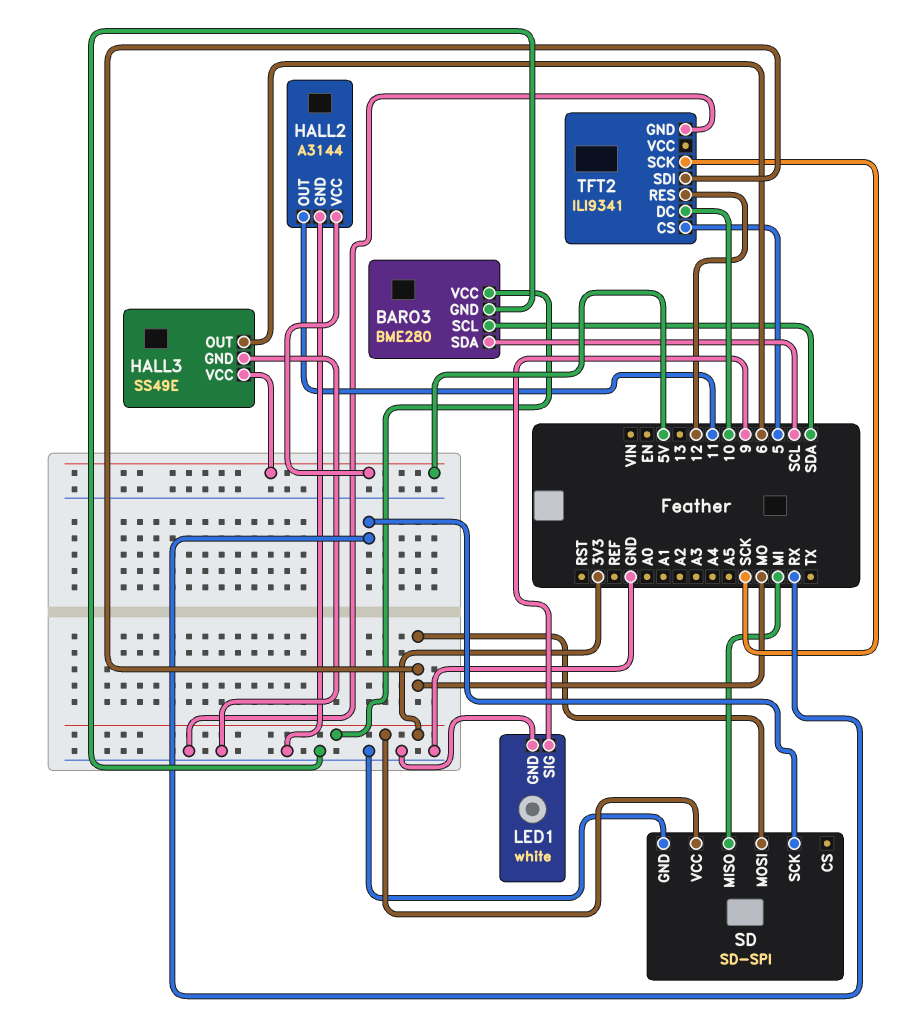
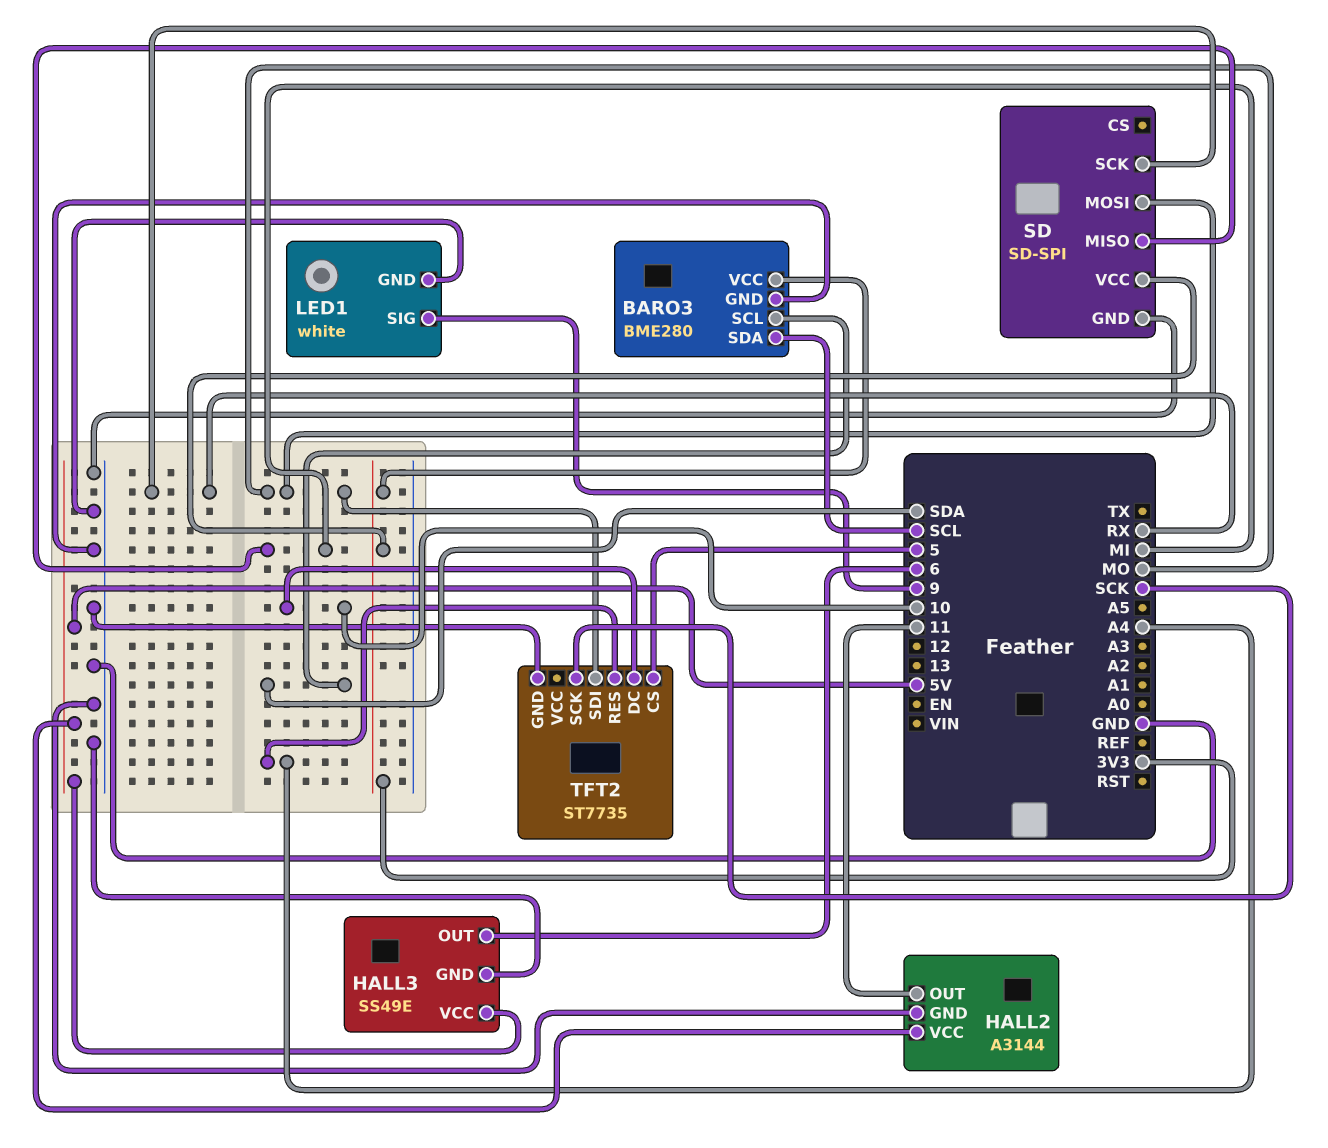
TFT2: ILI9341 -> ST7735
TFT2 pin RES: 12 -> A4

